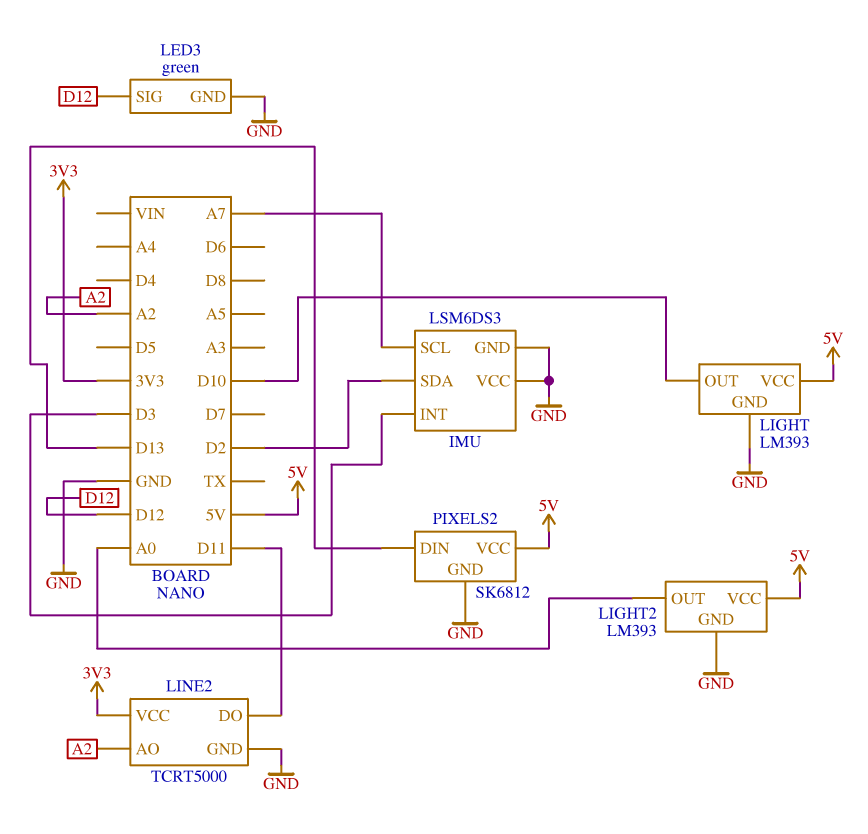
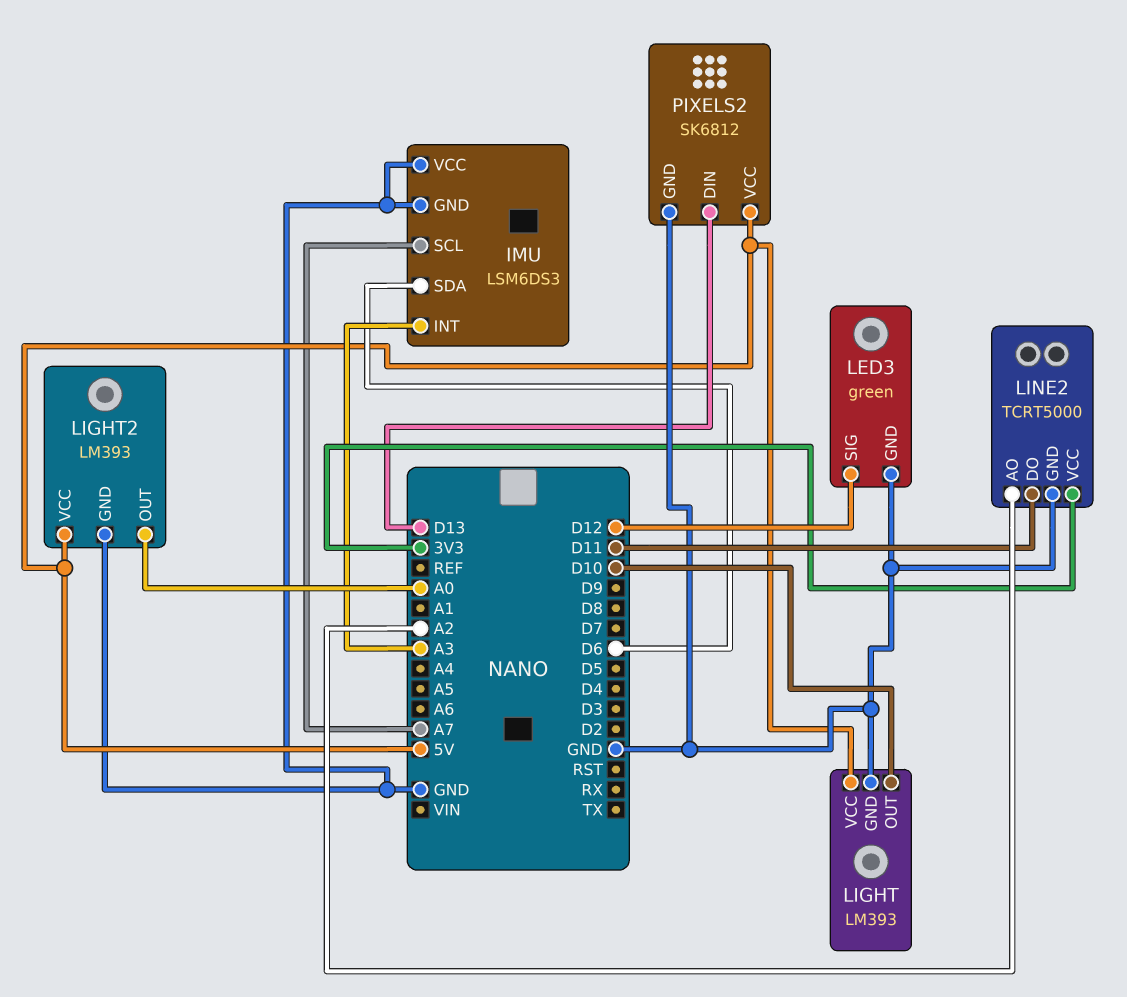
IMU pin INT: D3 -> A3
IMU pin SDA: D2 -> D6

